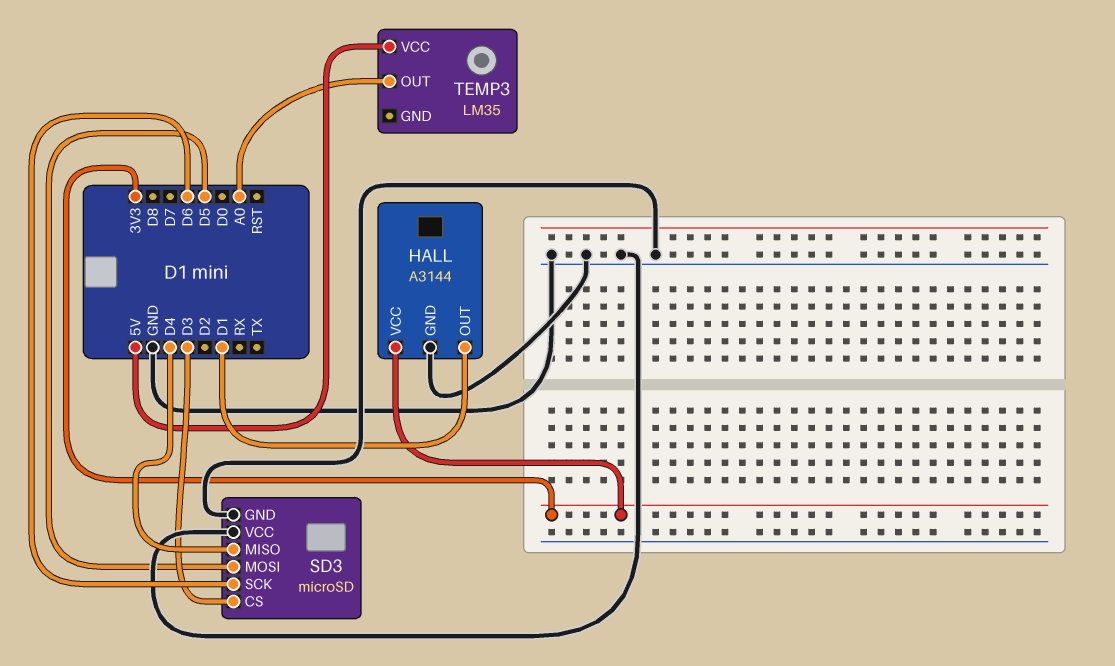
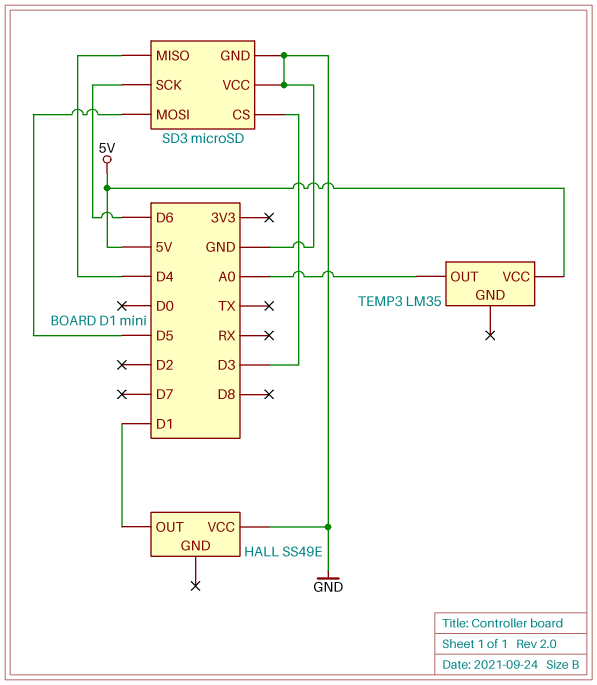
HALL: A3144 -> SS49E
HALL pin GND: GND -> none
HALL pin VCC: 3V3 -> GND

